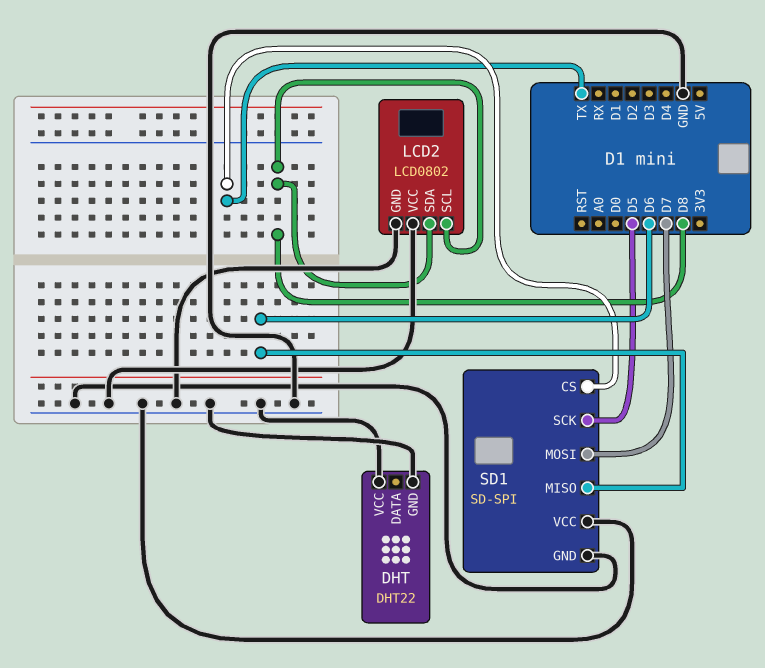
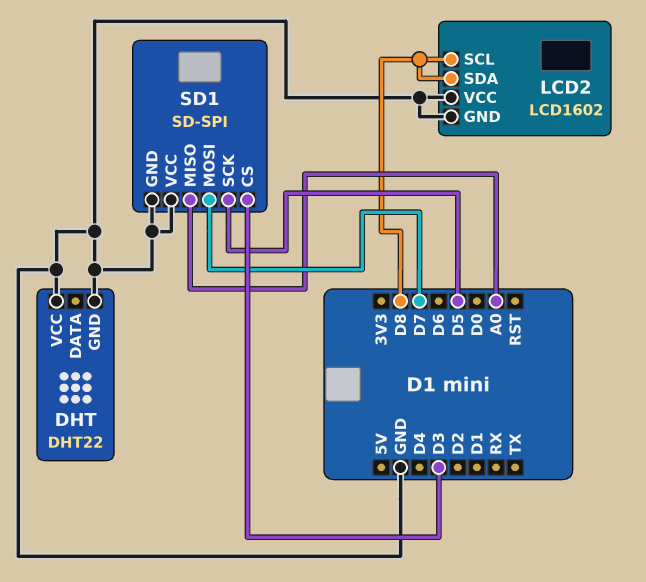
LCD2: LCD0802 -> LCD1602
SD1 pin CS: TX -> D3
SD1 pin MISO: D6 -> A0

